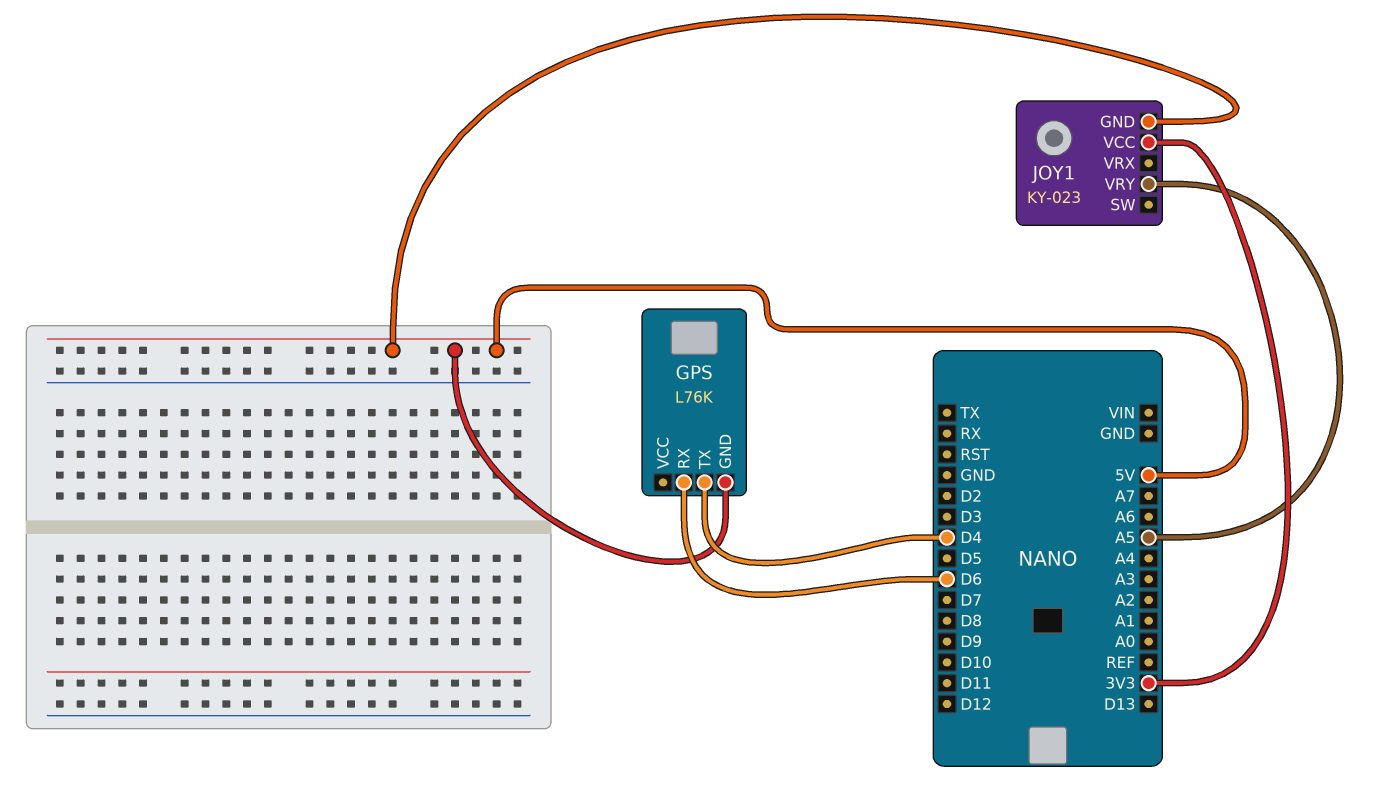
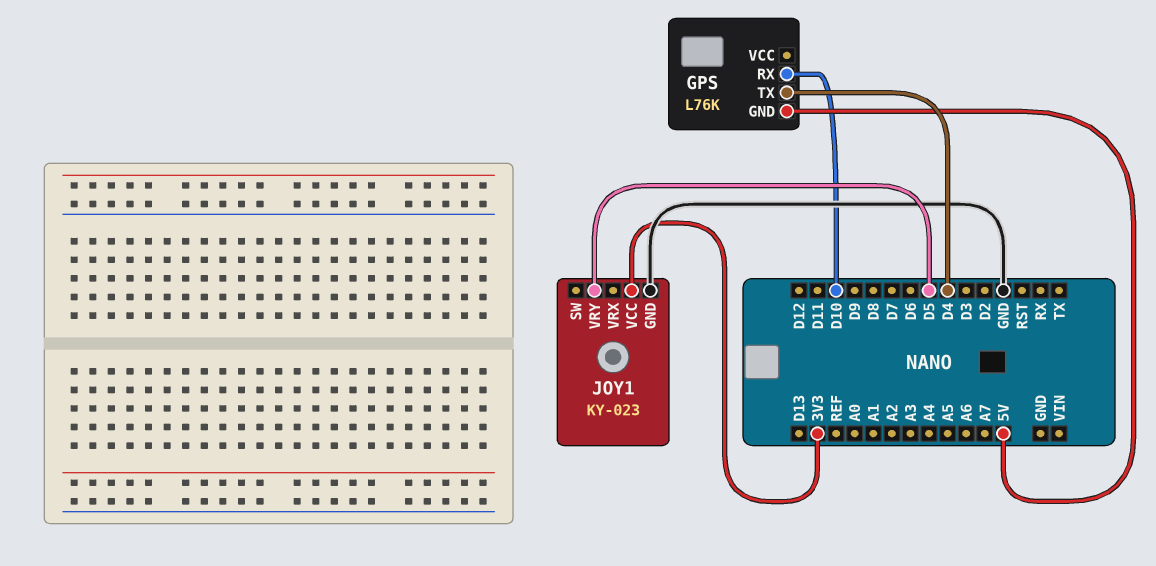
GPS pin RX: D6 -> D10
JOY1 pin GND: 5V -> GND
JOY1 pin VRY: A5 -> D5

